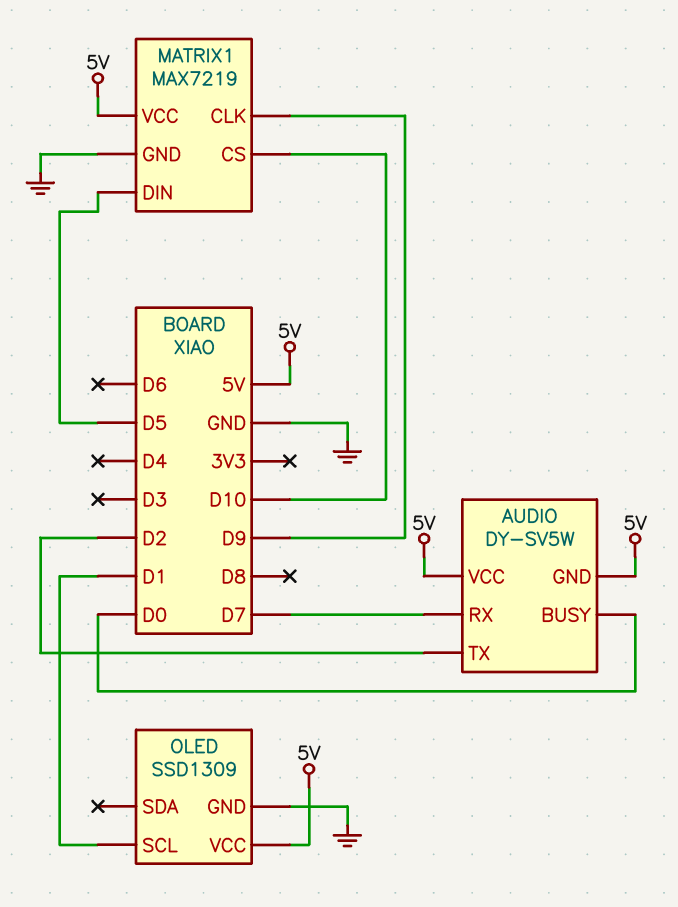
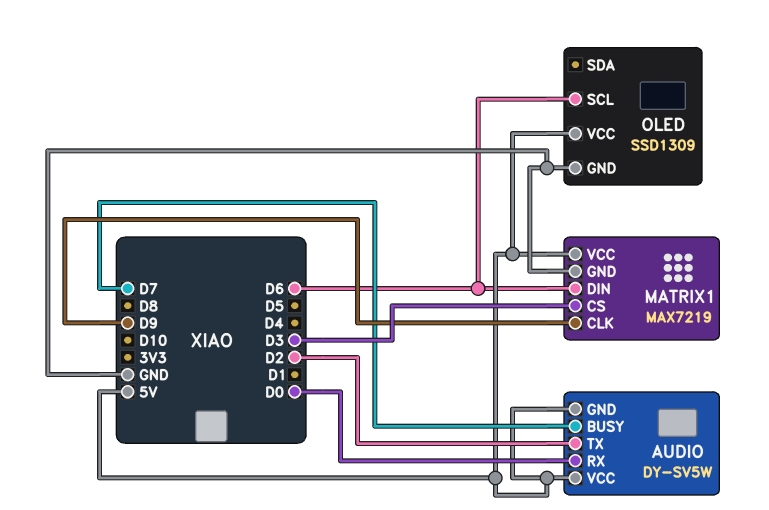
AUDIO pin BUSY: D0 -> D7
AUDIO pin RX: D7 -> D0
MATRIX1 pin CS: D10 -> D3
MATRIX1 pin DIN: D5 -> D6
OLED pin SCL: D1 -> D6

